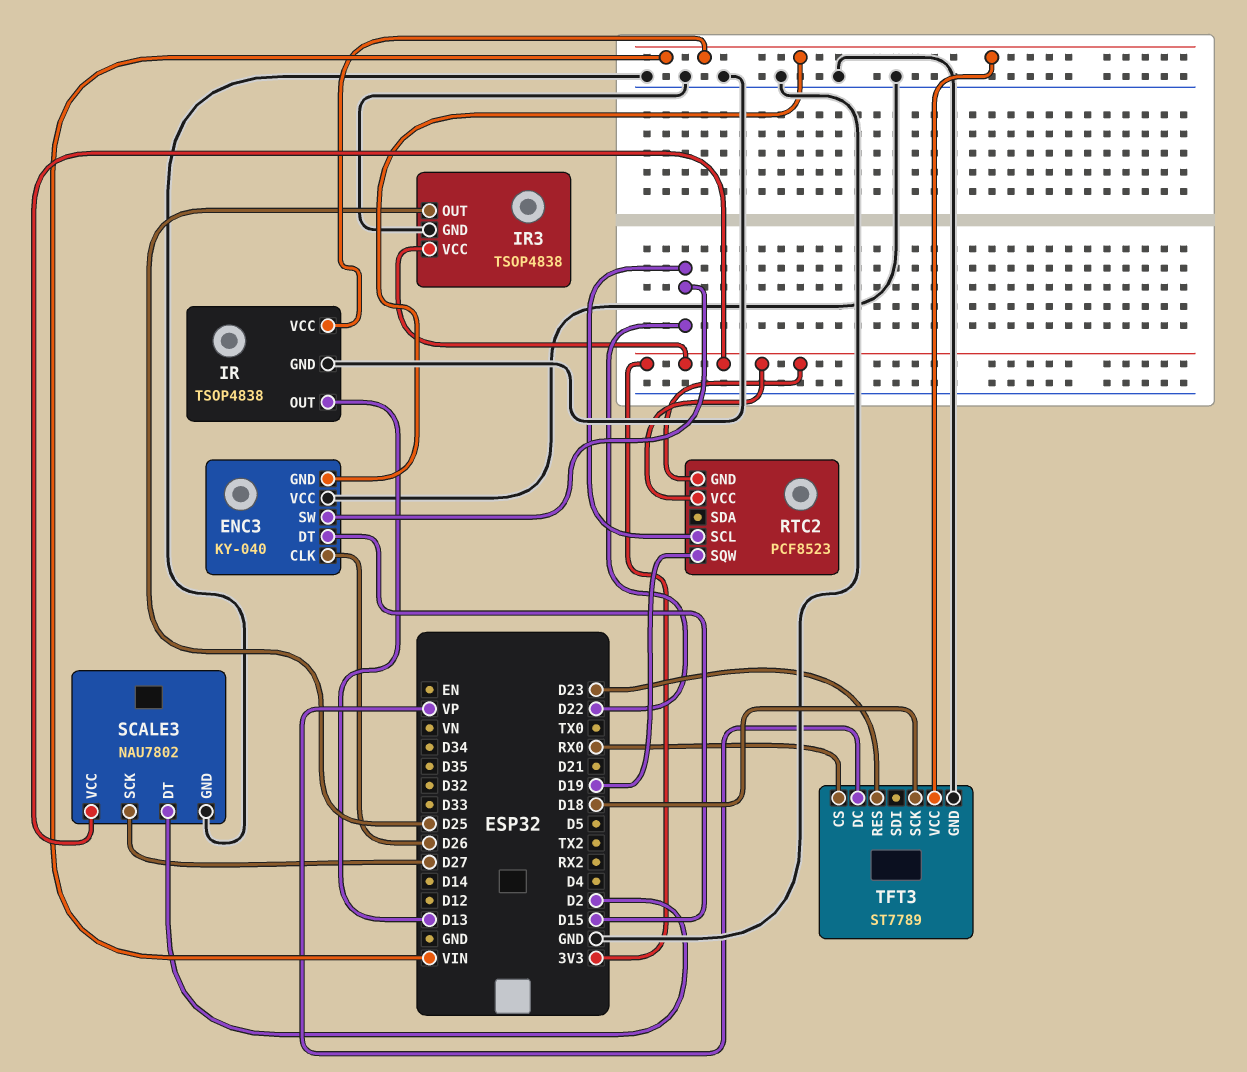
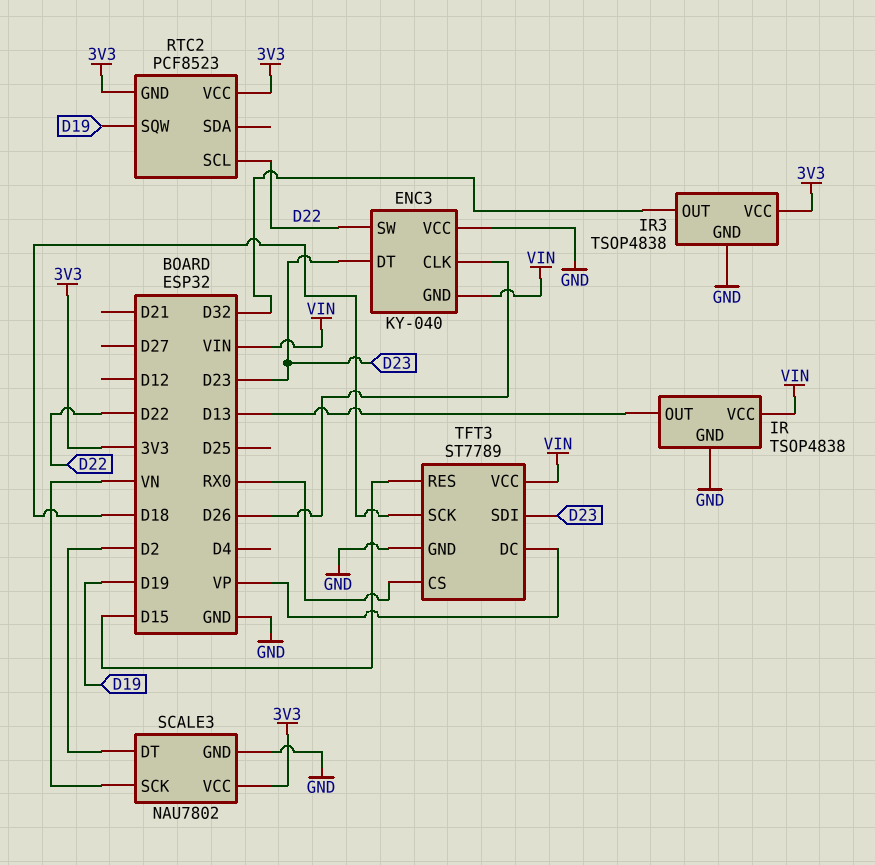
ENC3 pin DT: D15 -> D23
IR3 pin OUT: D25 -> D32
SCALE3 pin SCK: D27 -> VN
TFT3 pin RES: D23 -> D15
TFT3 pin SDI: none -> D23

